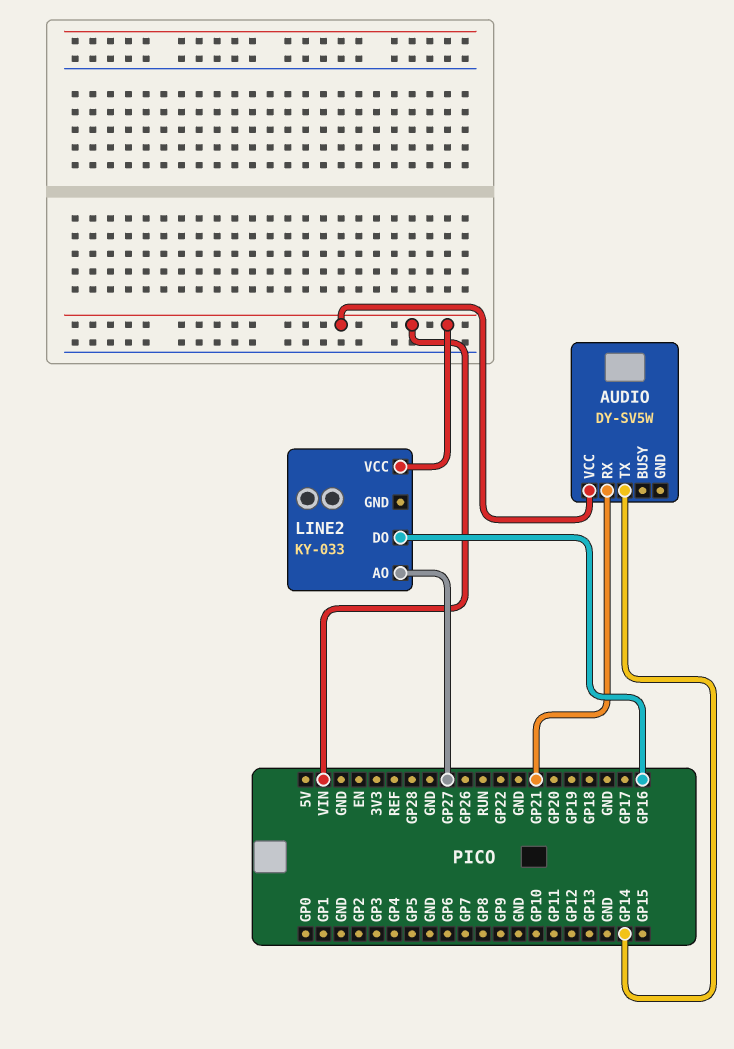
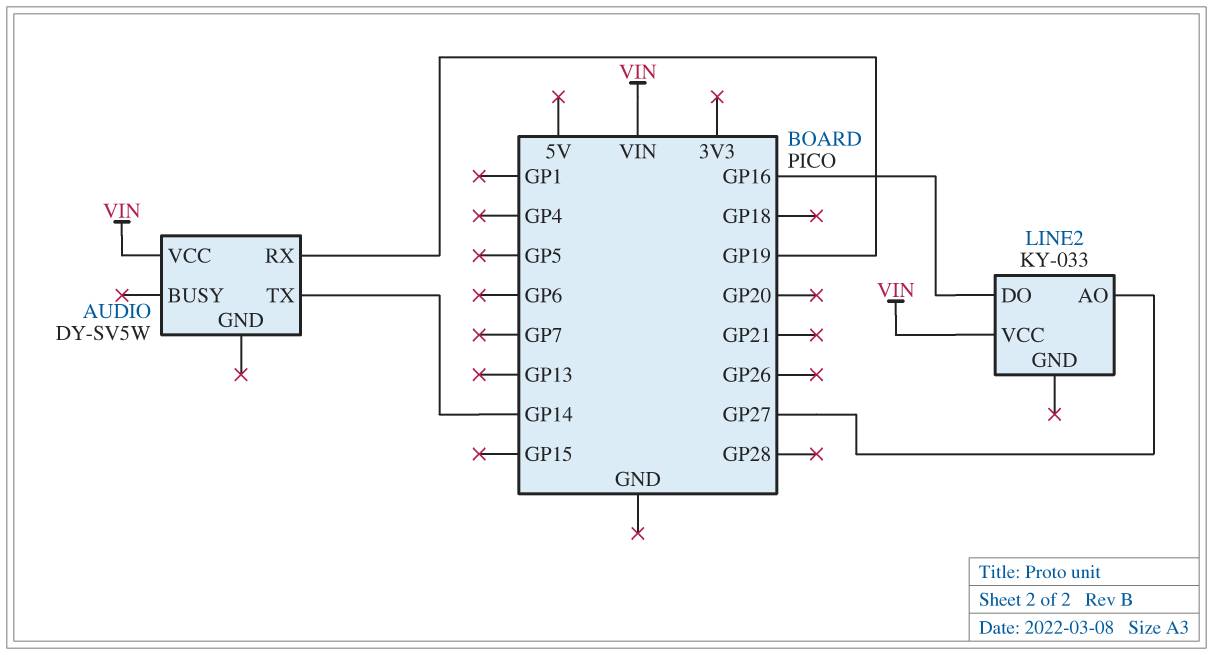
AUDIO pin RX: GP21 -> GP19

